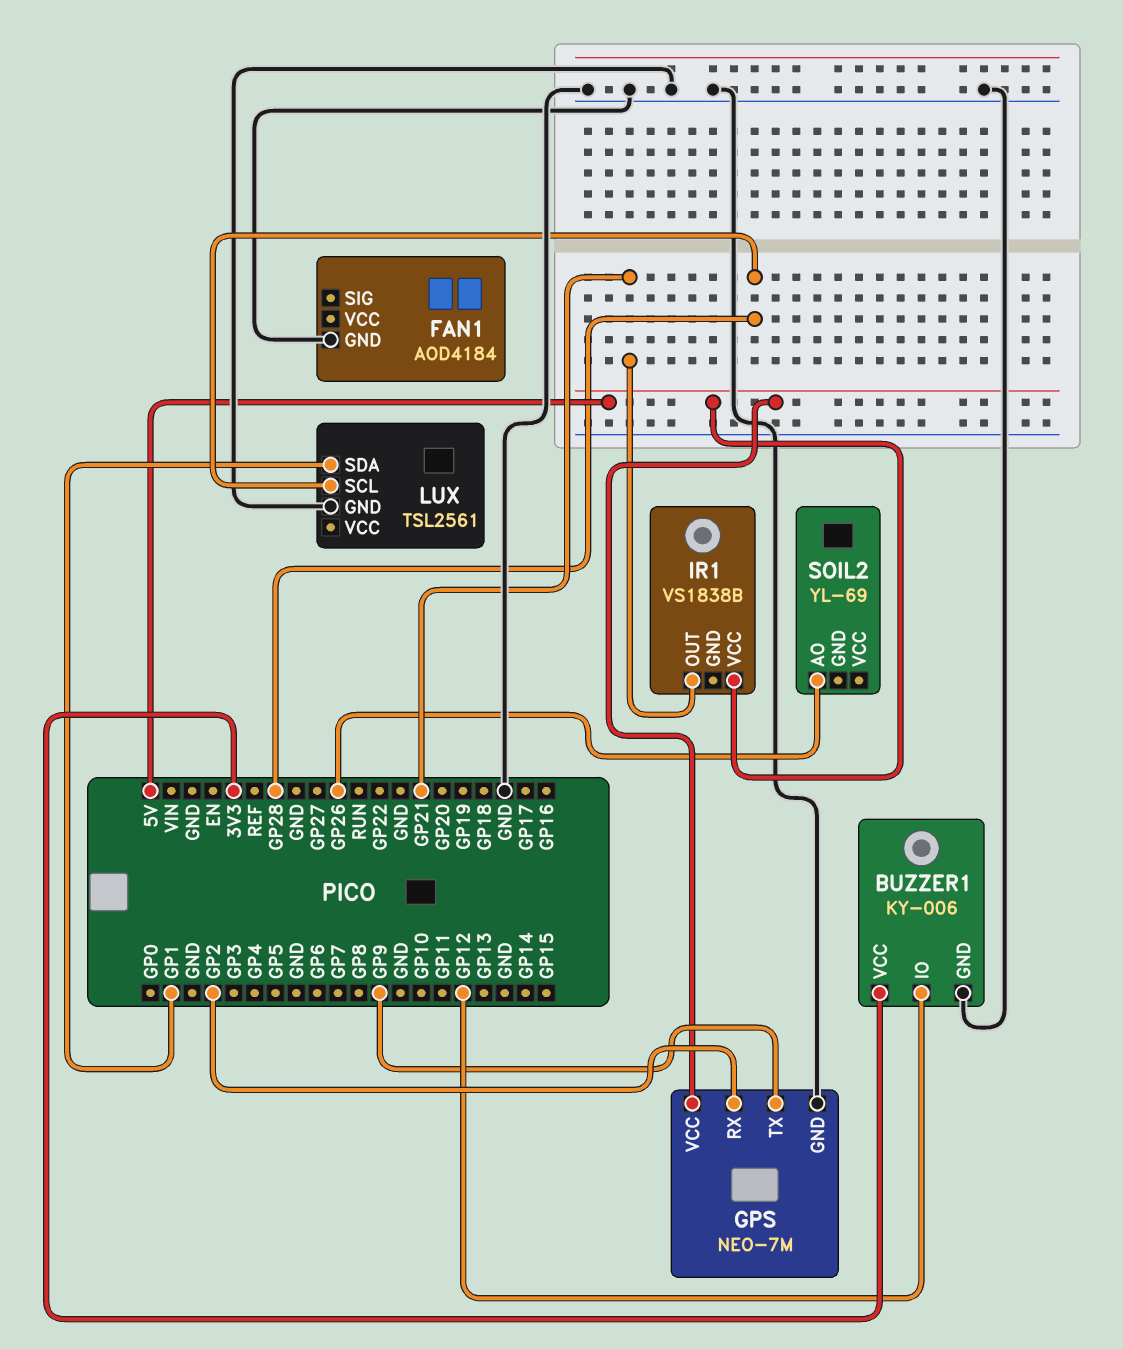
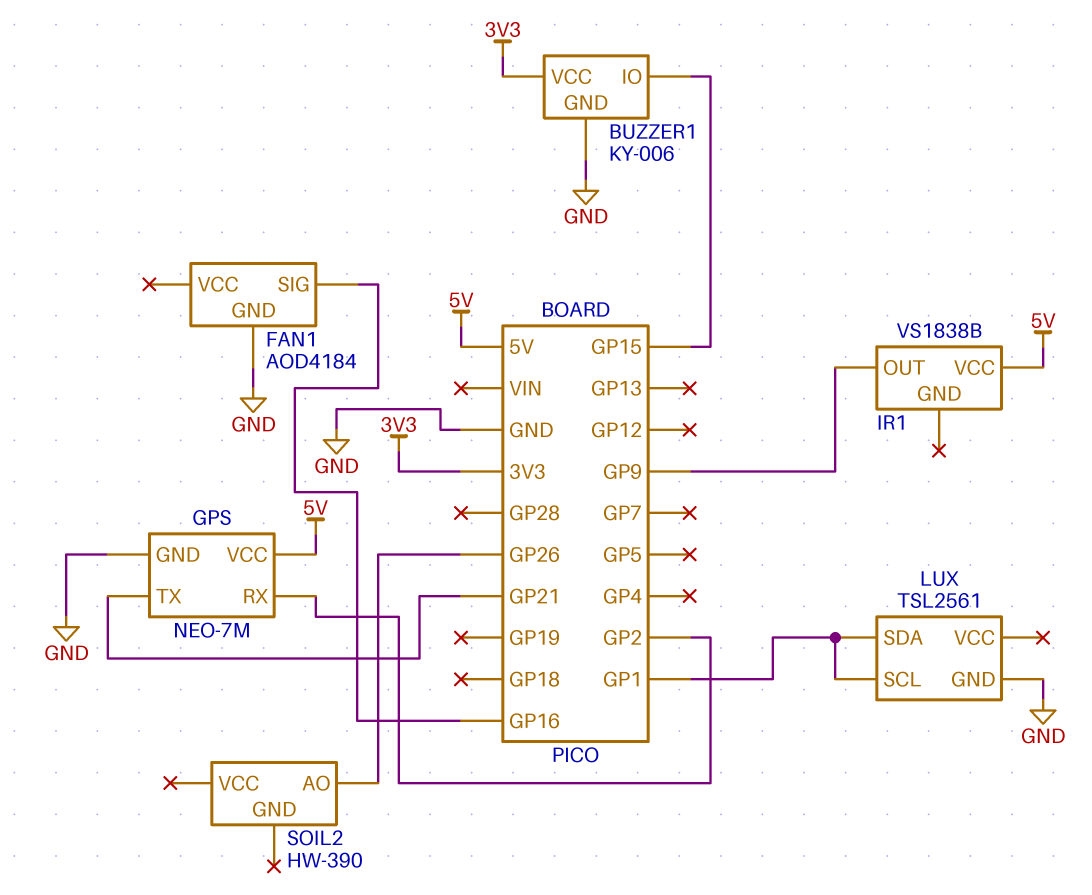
BUZZER1 pin IO: GP12 -> GP15
FAN1 pin SIG: none -> GP16
GPS pin TX: GP9 -> GP21
IR1 pin OUT: GP21 -> GP9
LUX pin SCL: GP28 -> GP1
SOIL2: YL-69 -> HW-390

